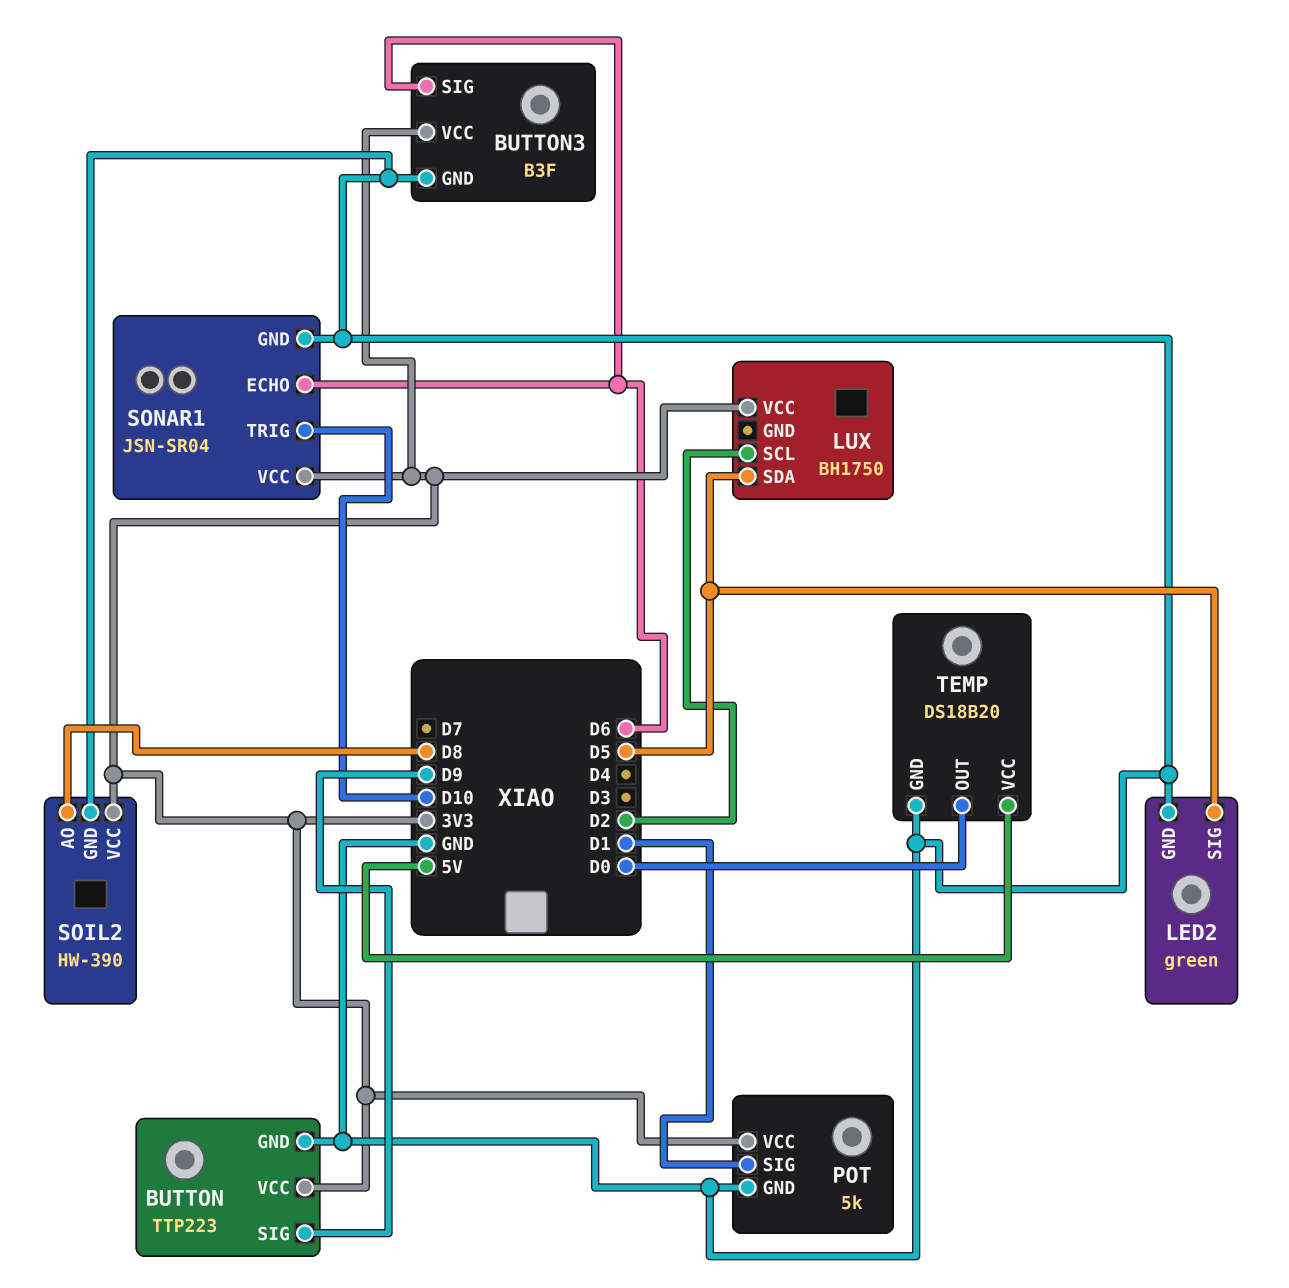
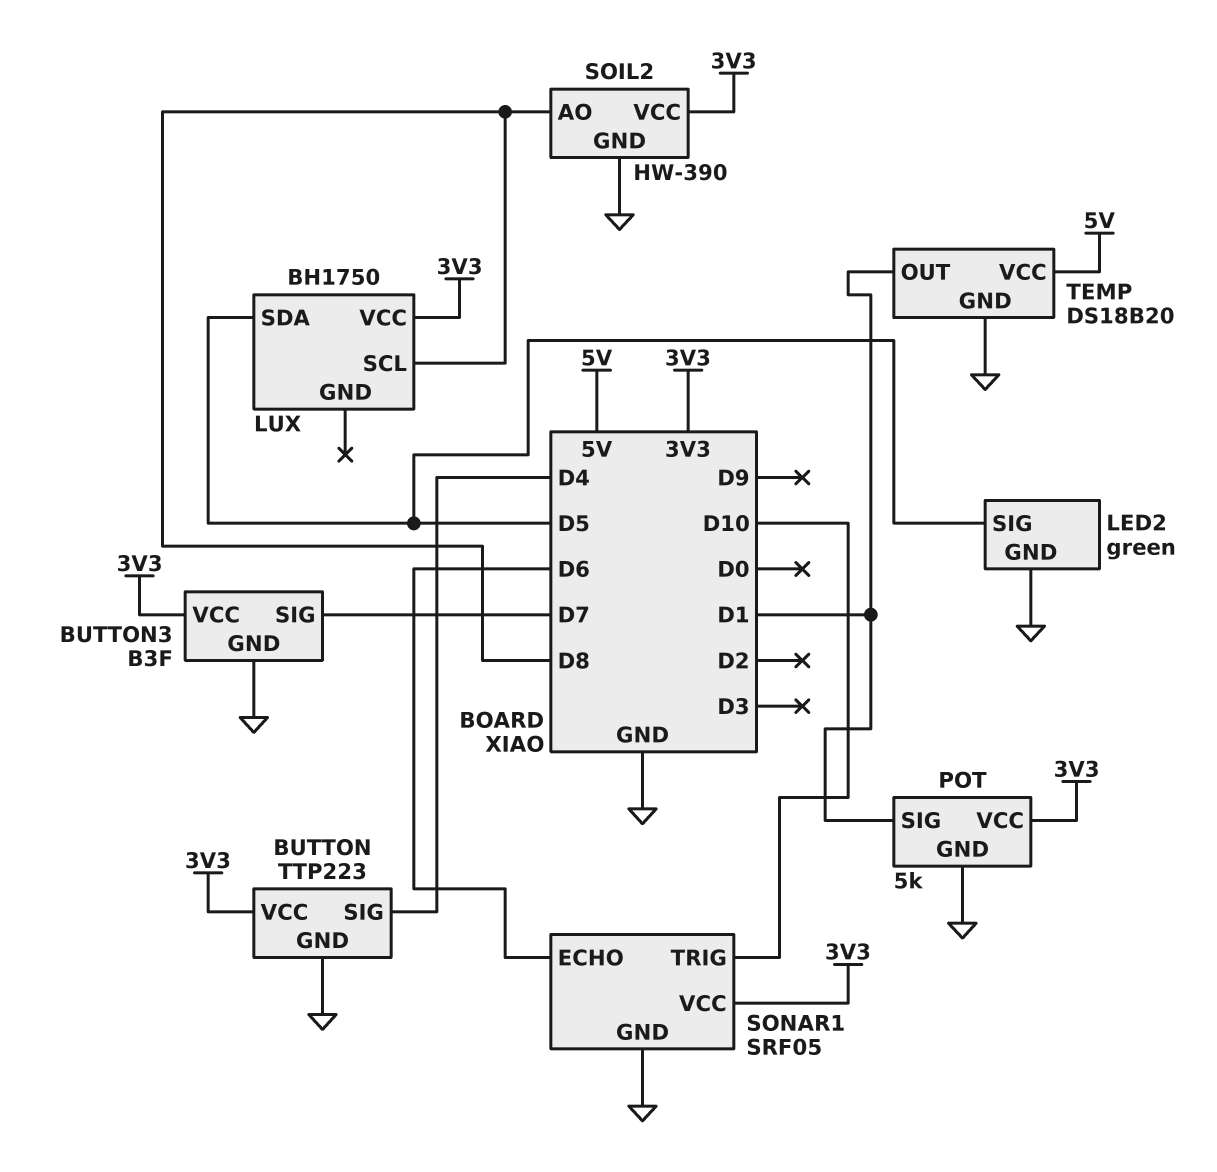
BUTTON pin SIG: D9 -> D4
BUTTON3 pin SIG: D6 -> D7
LUX pin SCL: D2 -> D8
SONAR1: JSN-SR04 -> SRF05
TEMP pin OUT: D0 -> D1

